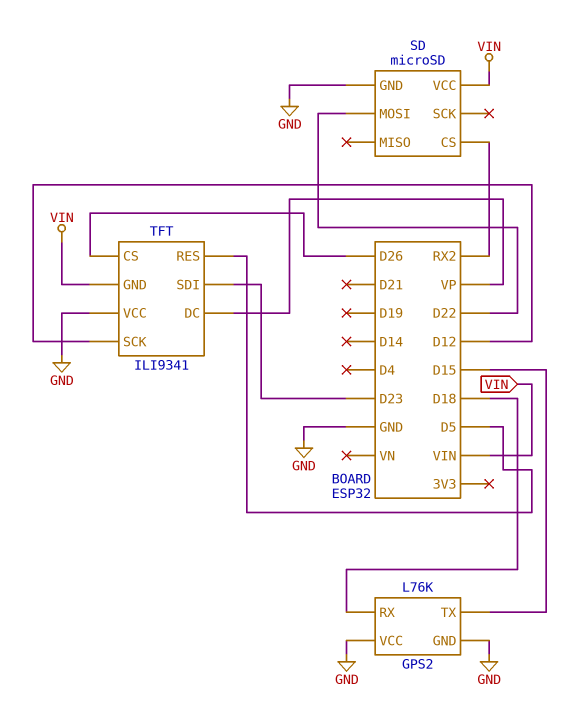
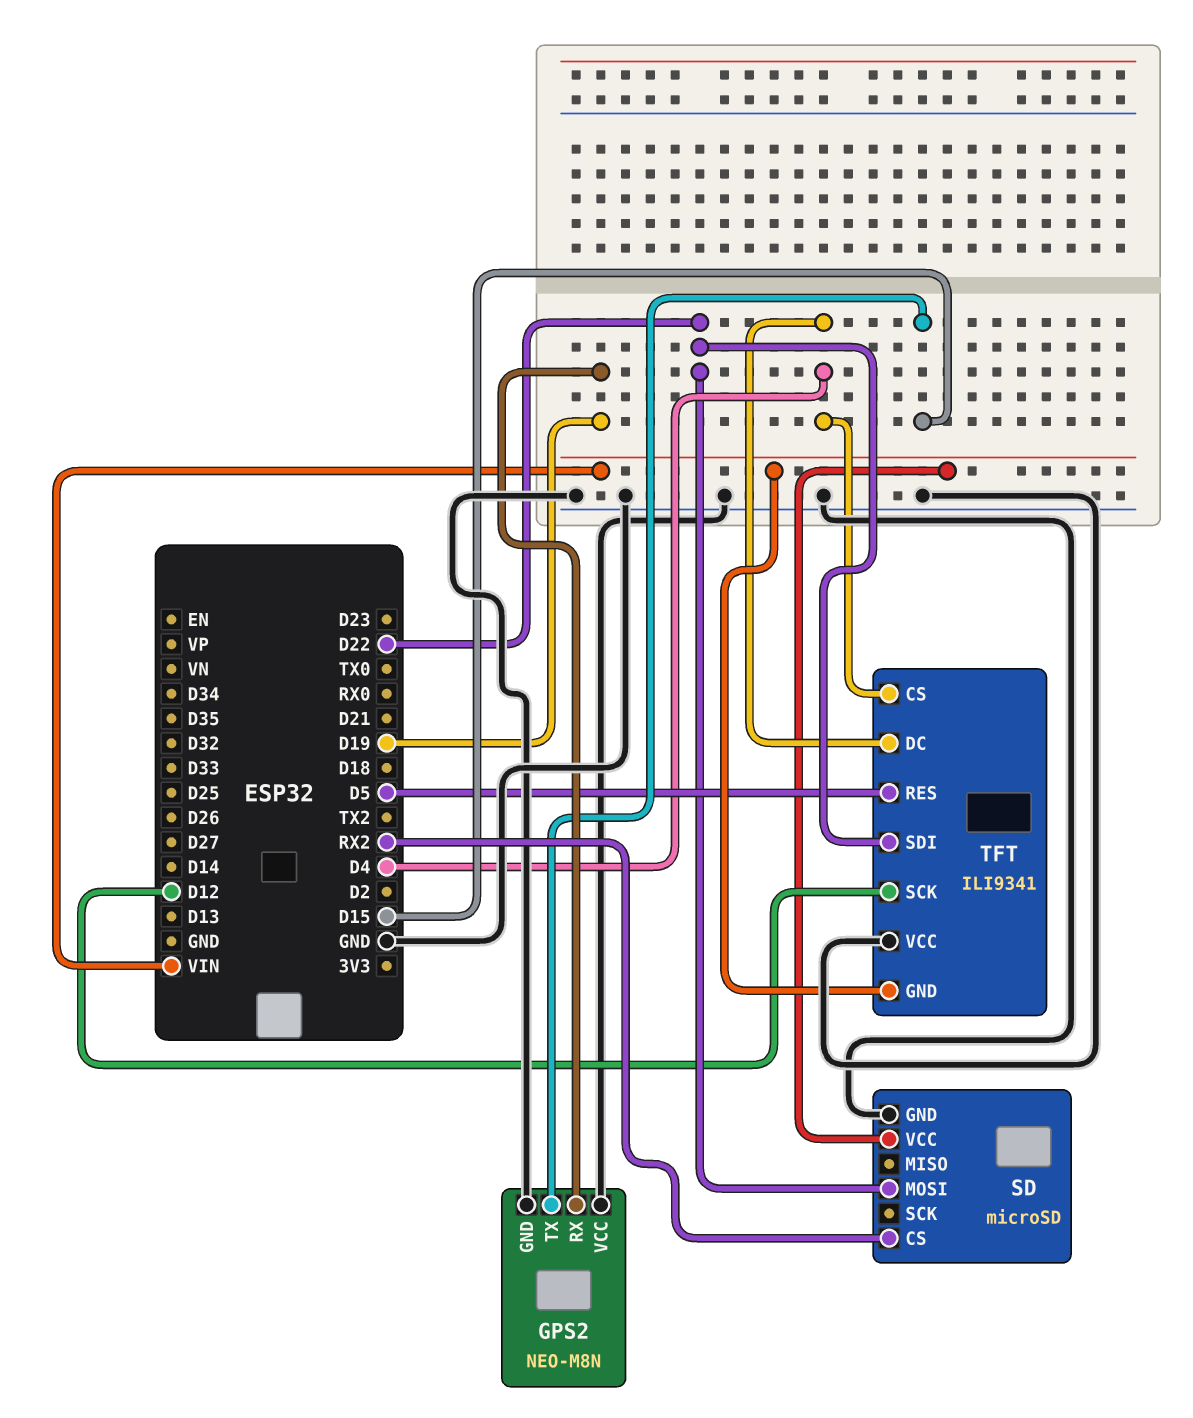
GPS2: L76K -> NEO-M8N
GPS2 pin RX: D18 -> D19
TFT pin CS: D26 -> D4
TFT pin DC: VP -> D4
TFT pin SDI: D23 -> D22

